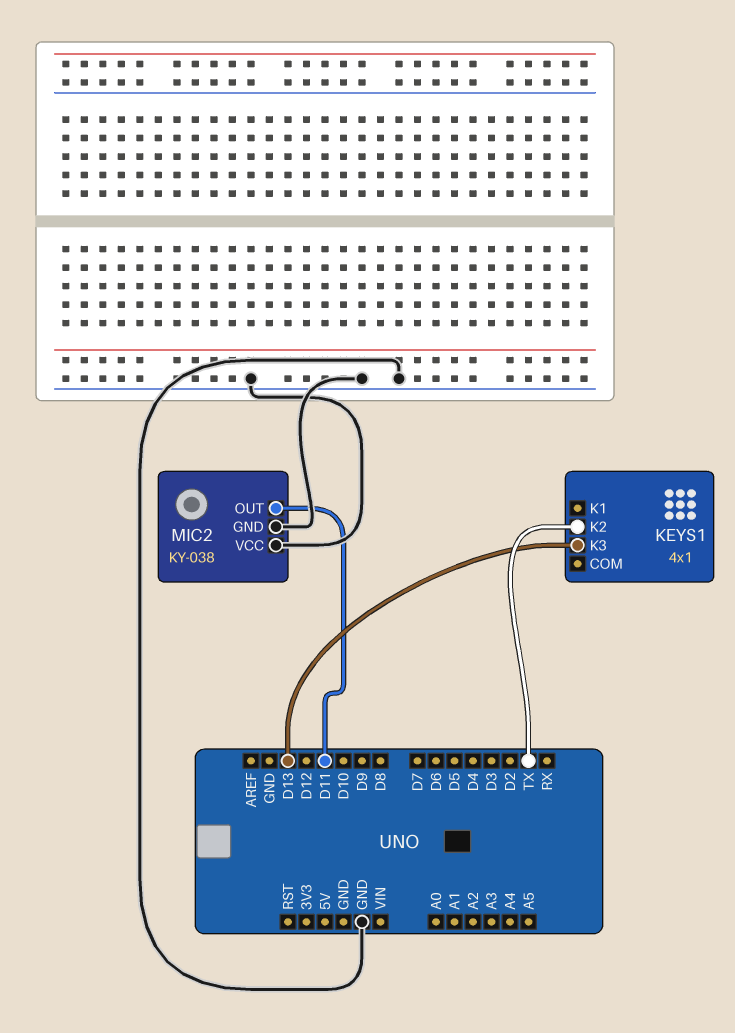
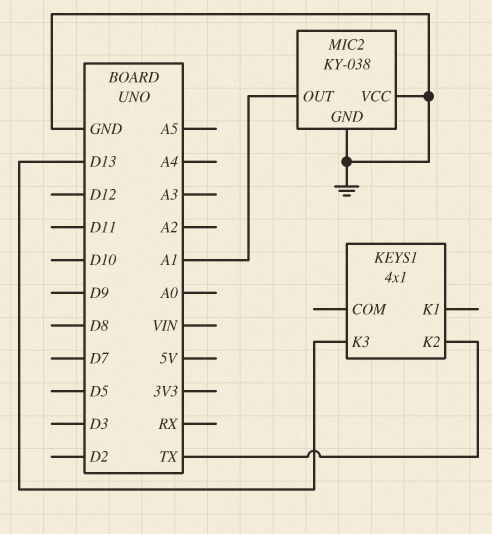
MIC2 pin OUT: D11 -> A1

